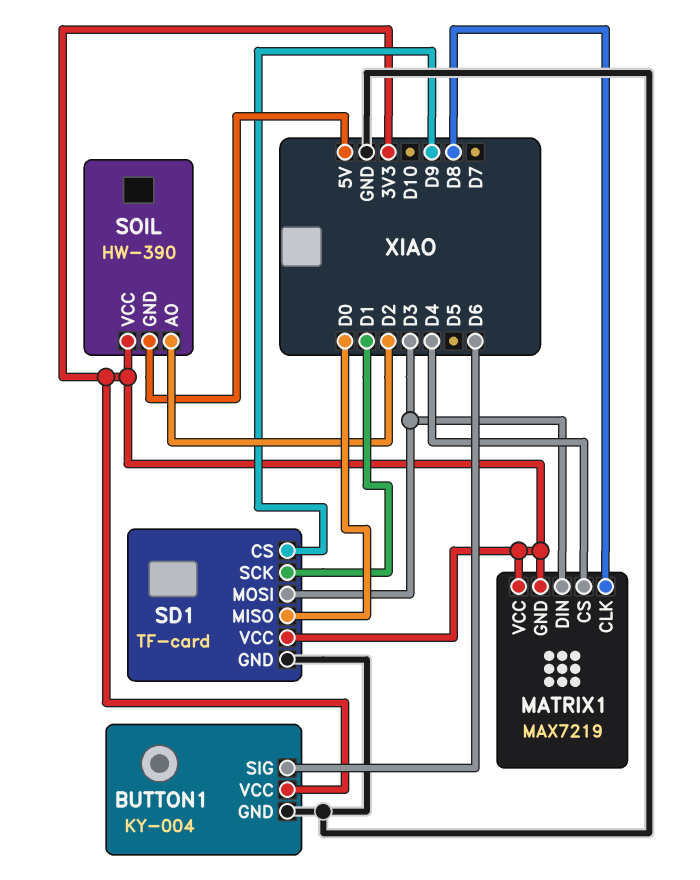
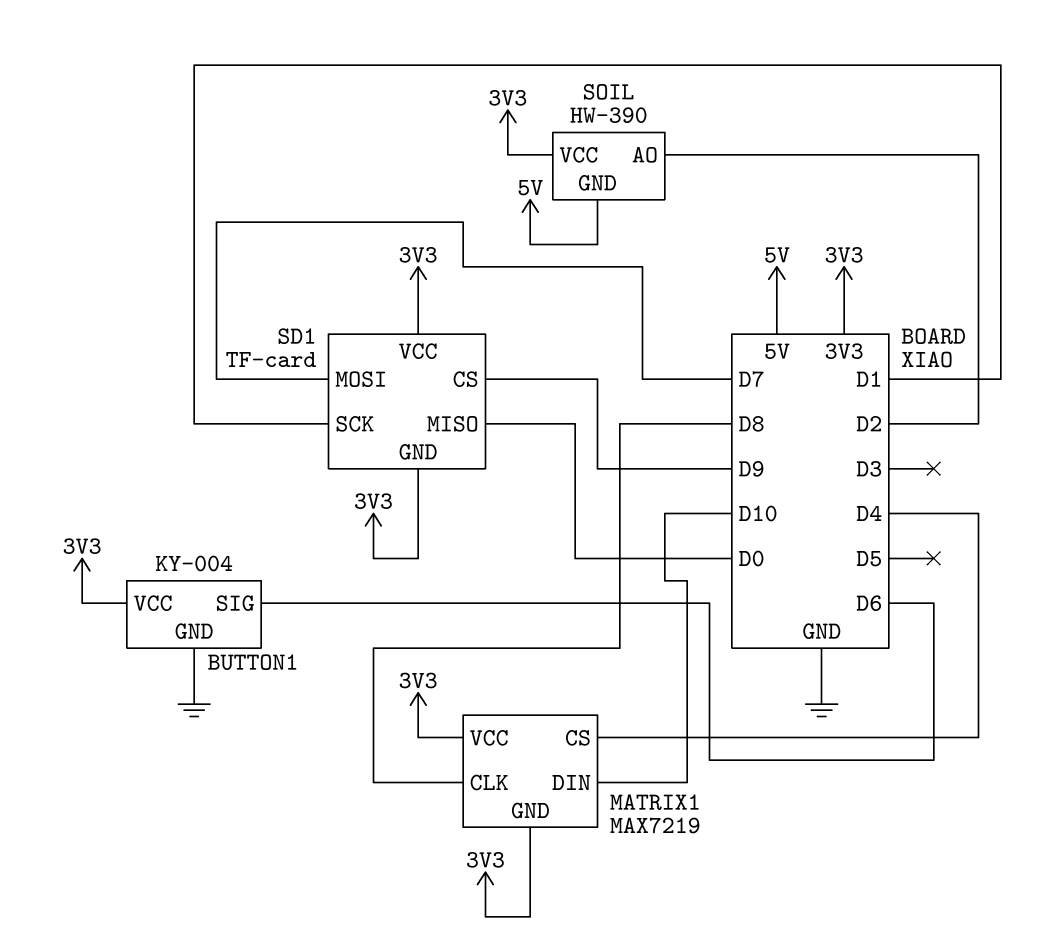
MATRIX1 pin DIN: D3 -> D10
SD1 pin GND: GND -> 3V3
SD1 pin MOSI: D3 -> D7

